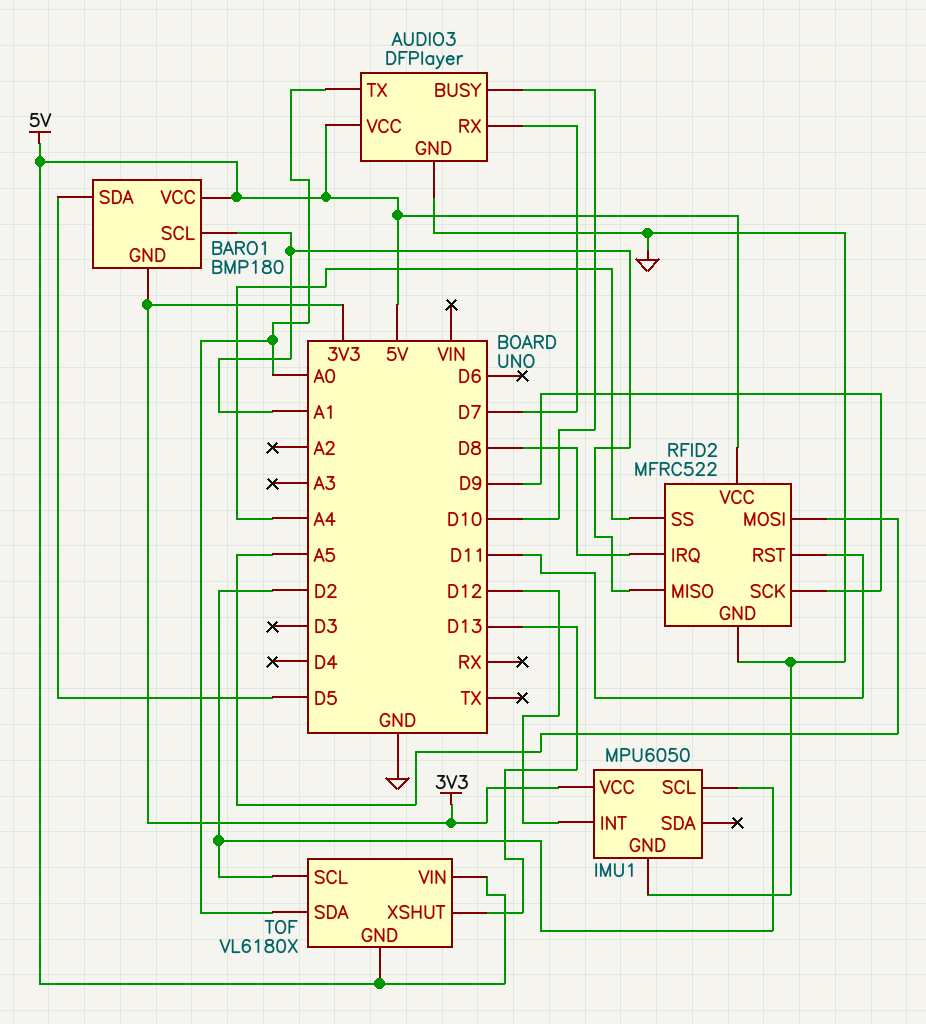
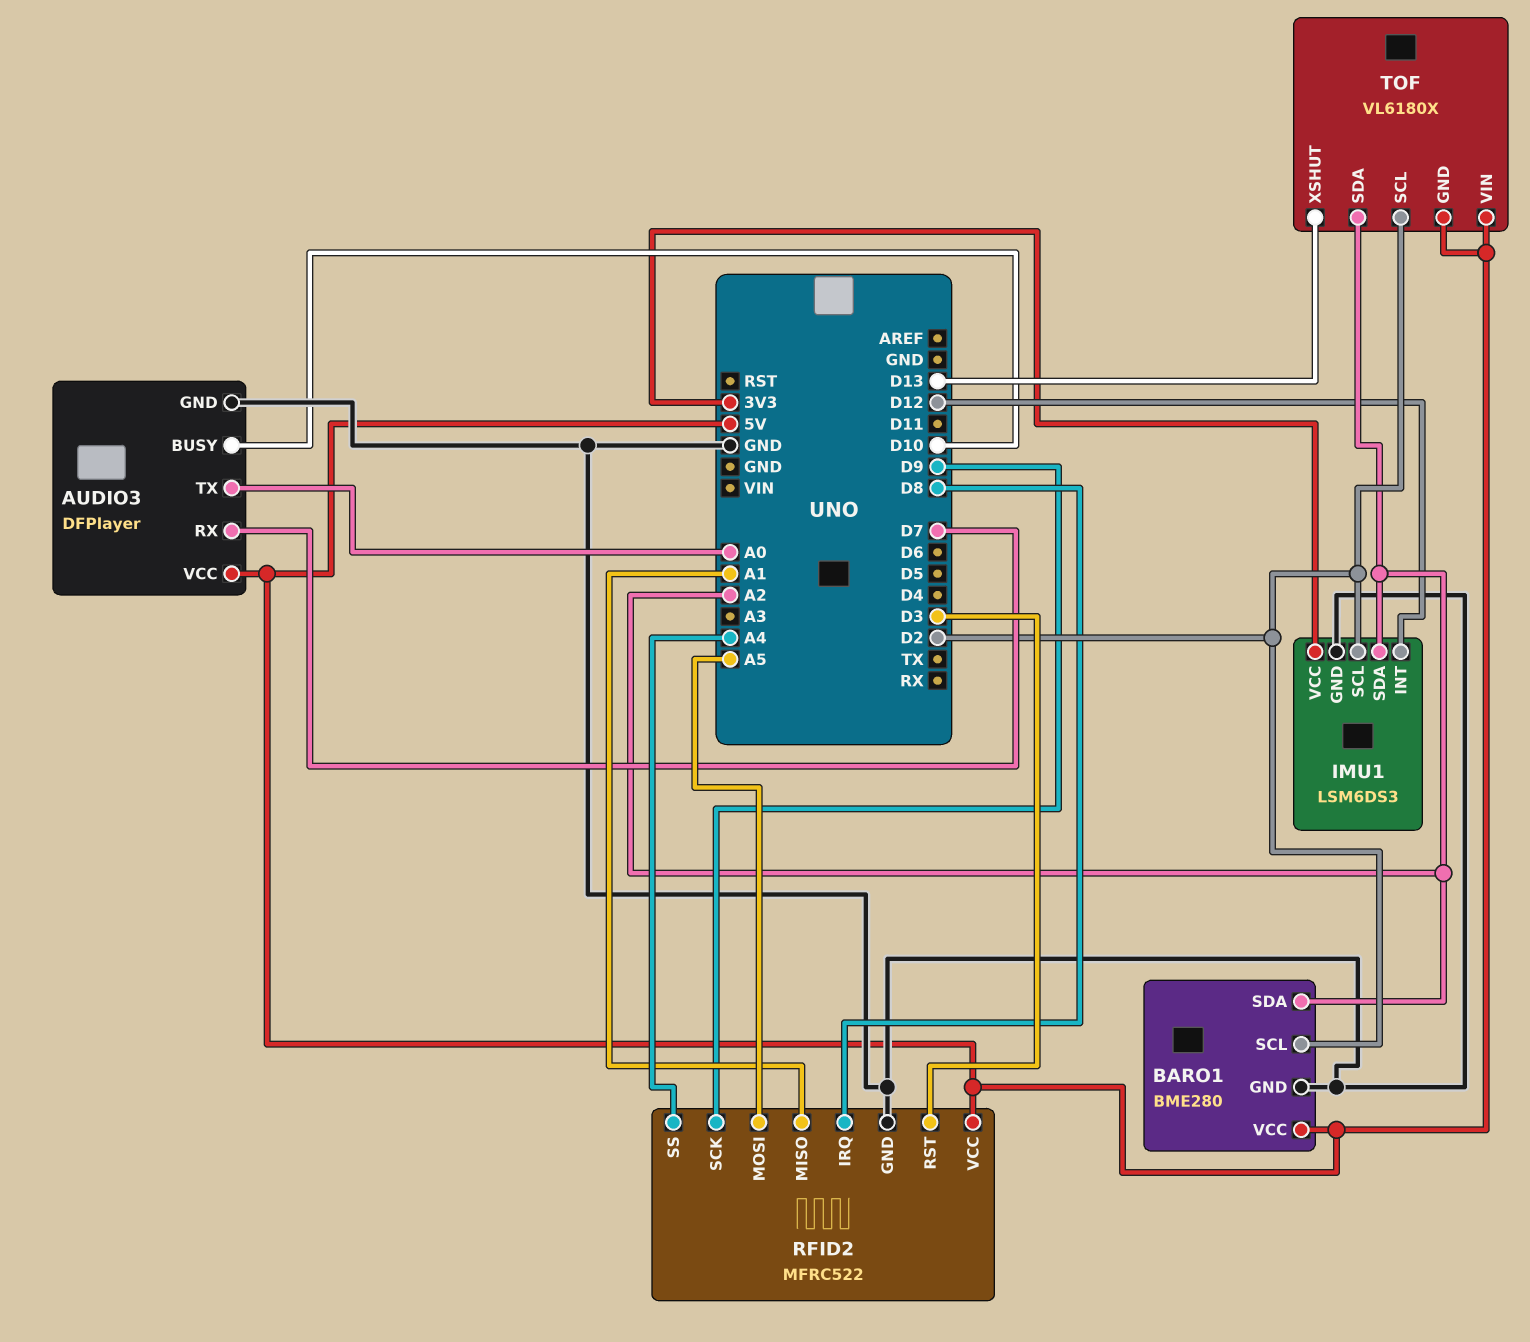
BARO1: BMP180 -> BME280
BARO1 pin GND: 3V3 -> GND
BARO1 pin SCL: A1 -> D2
BARO1 pin SDA: D5 -> A2
IMU1: MPU6050 -> LSM6DS3
IMU1 pin SDA: none -> A2
RFID2 pin RST: D11 -> D3
TOF pin SDA: A0 -> A2

